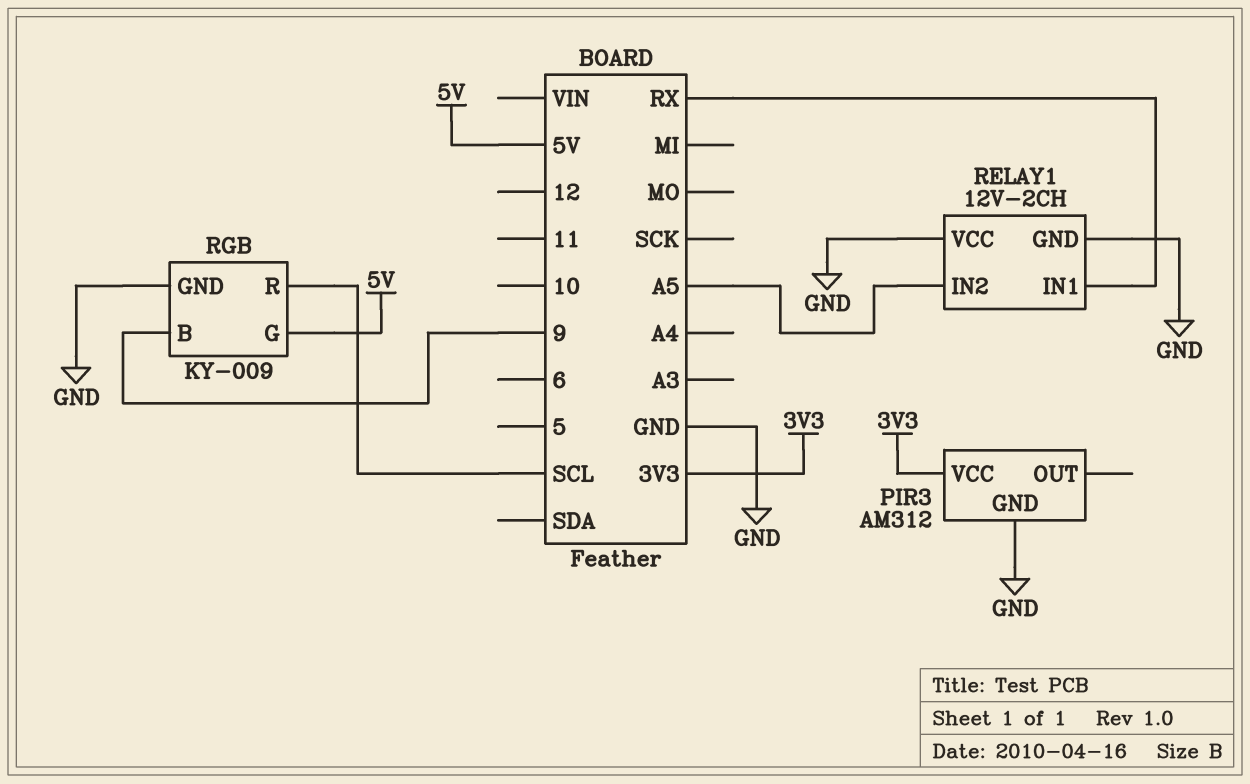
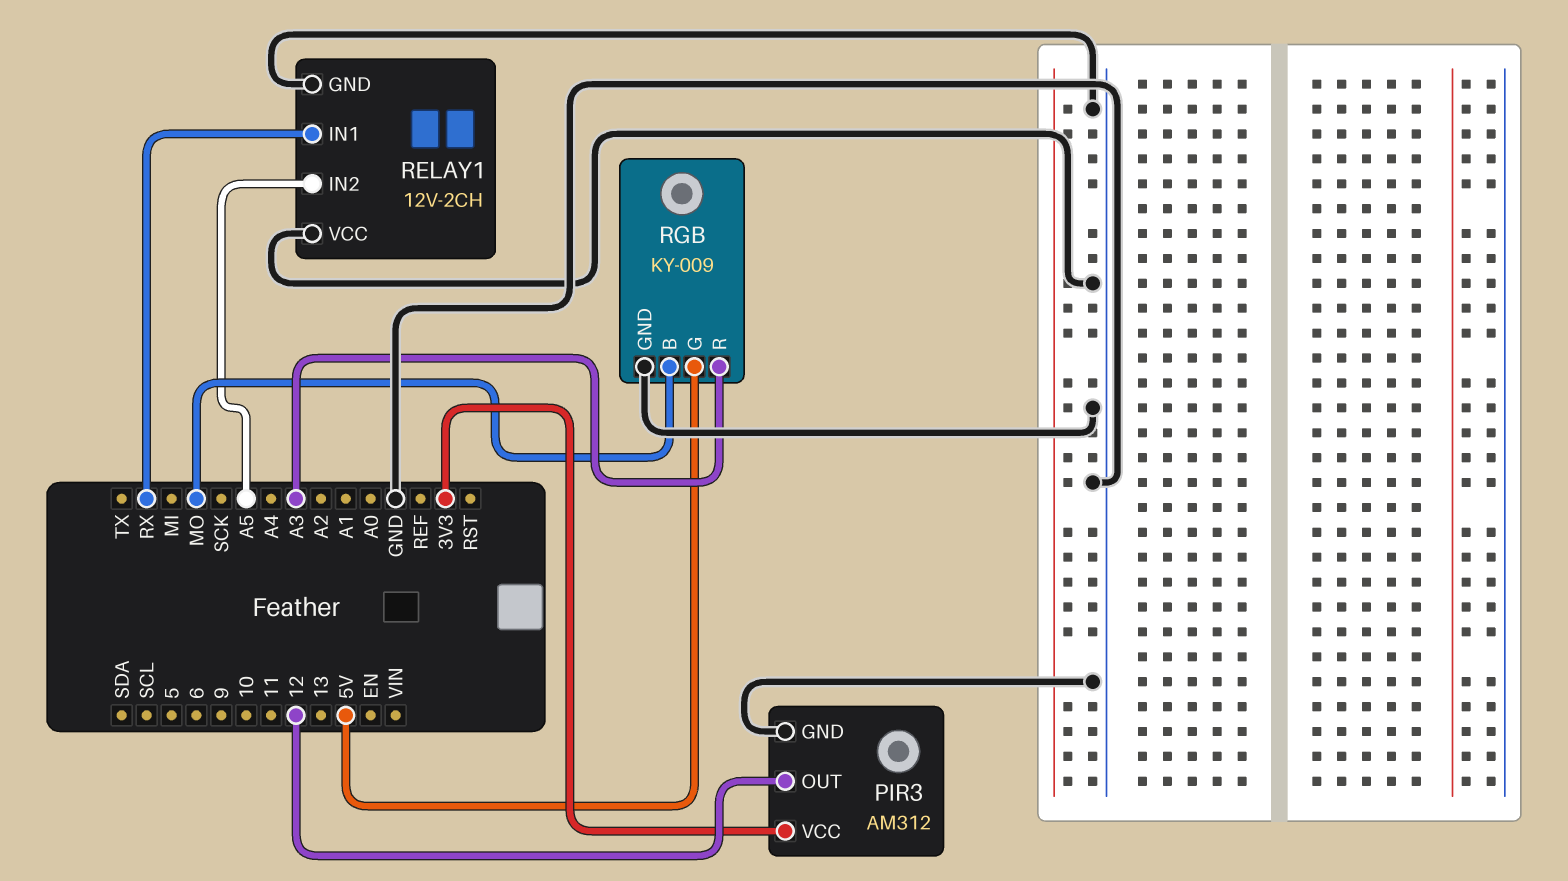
PIR3 pin OUT: none -> 12
RGB pin B: 9 -> MO
RGB pin R: SCL -> A3

